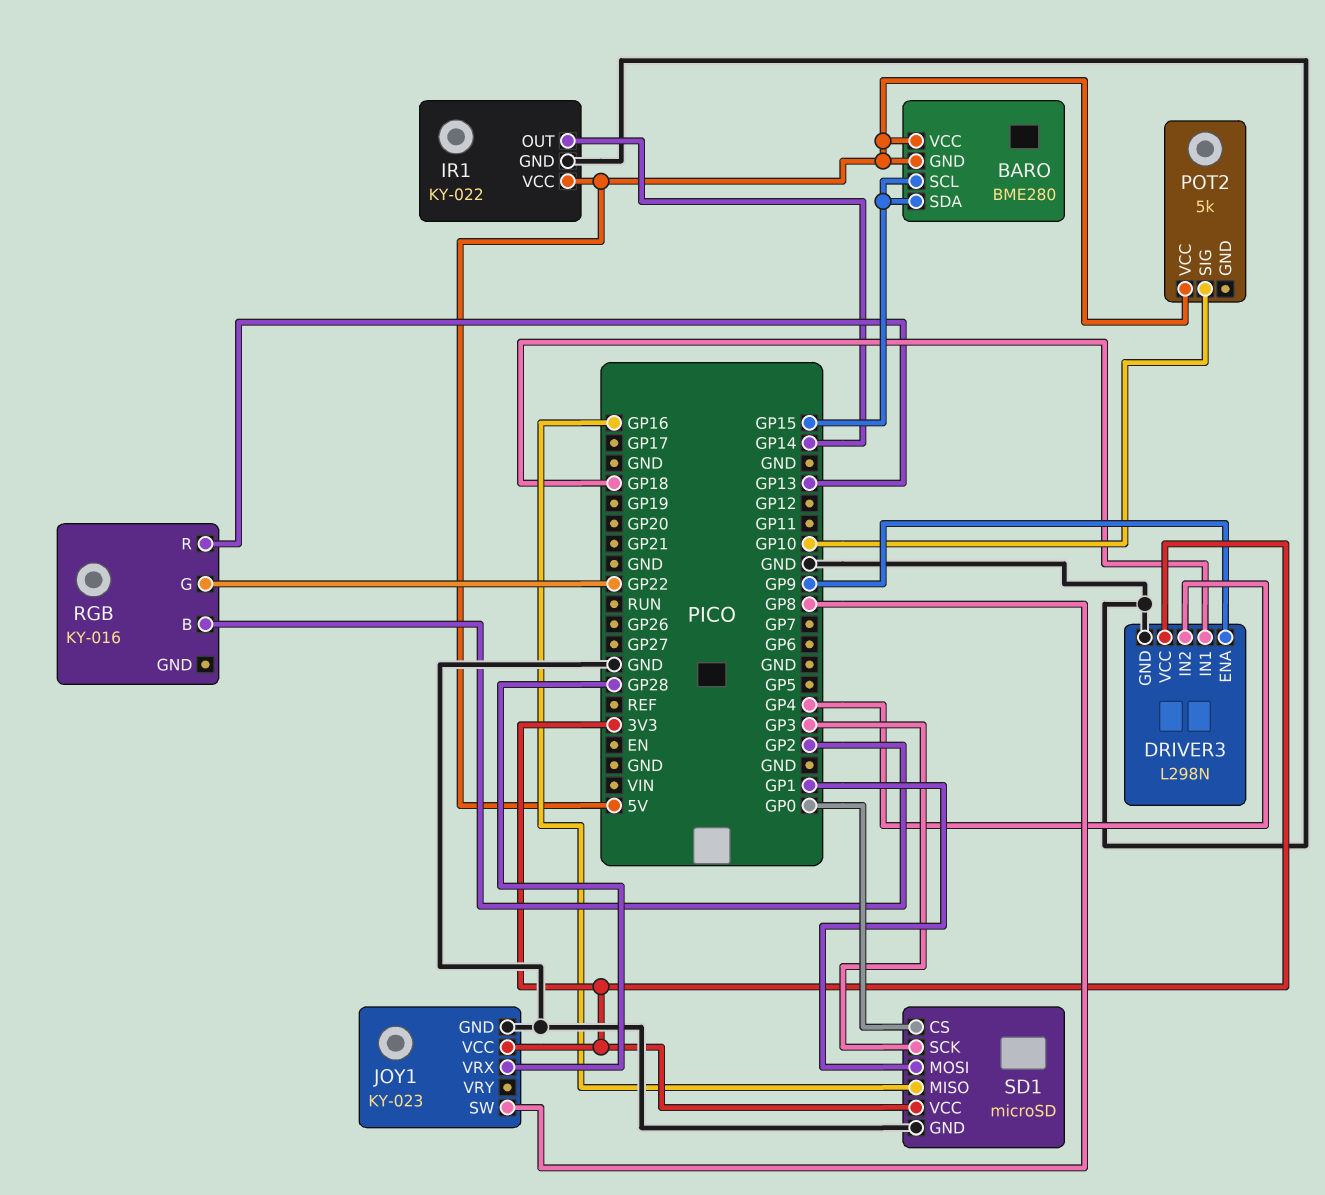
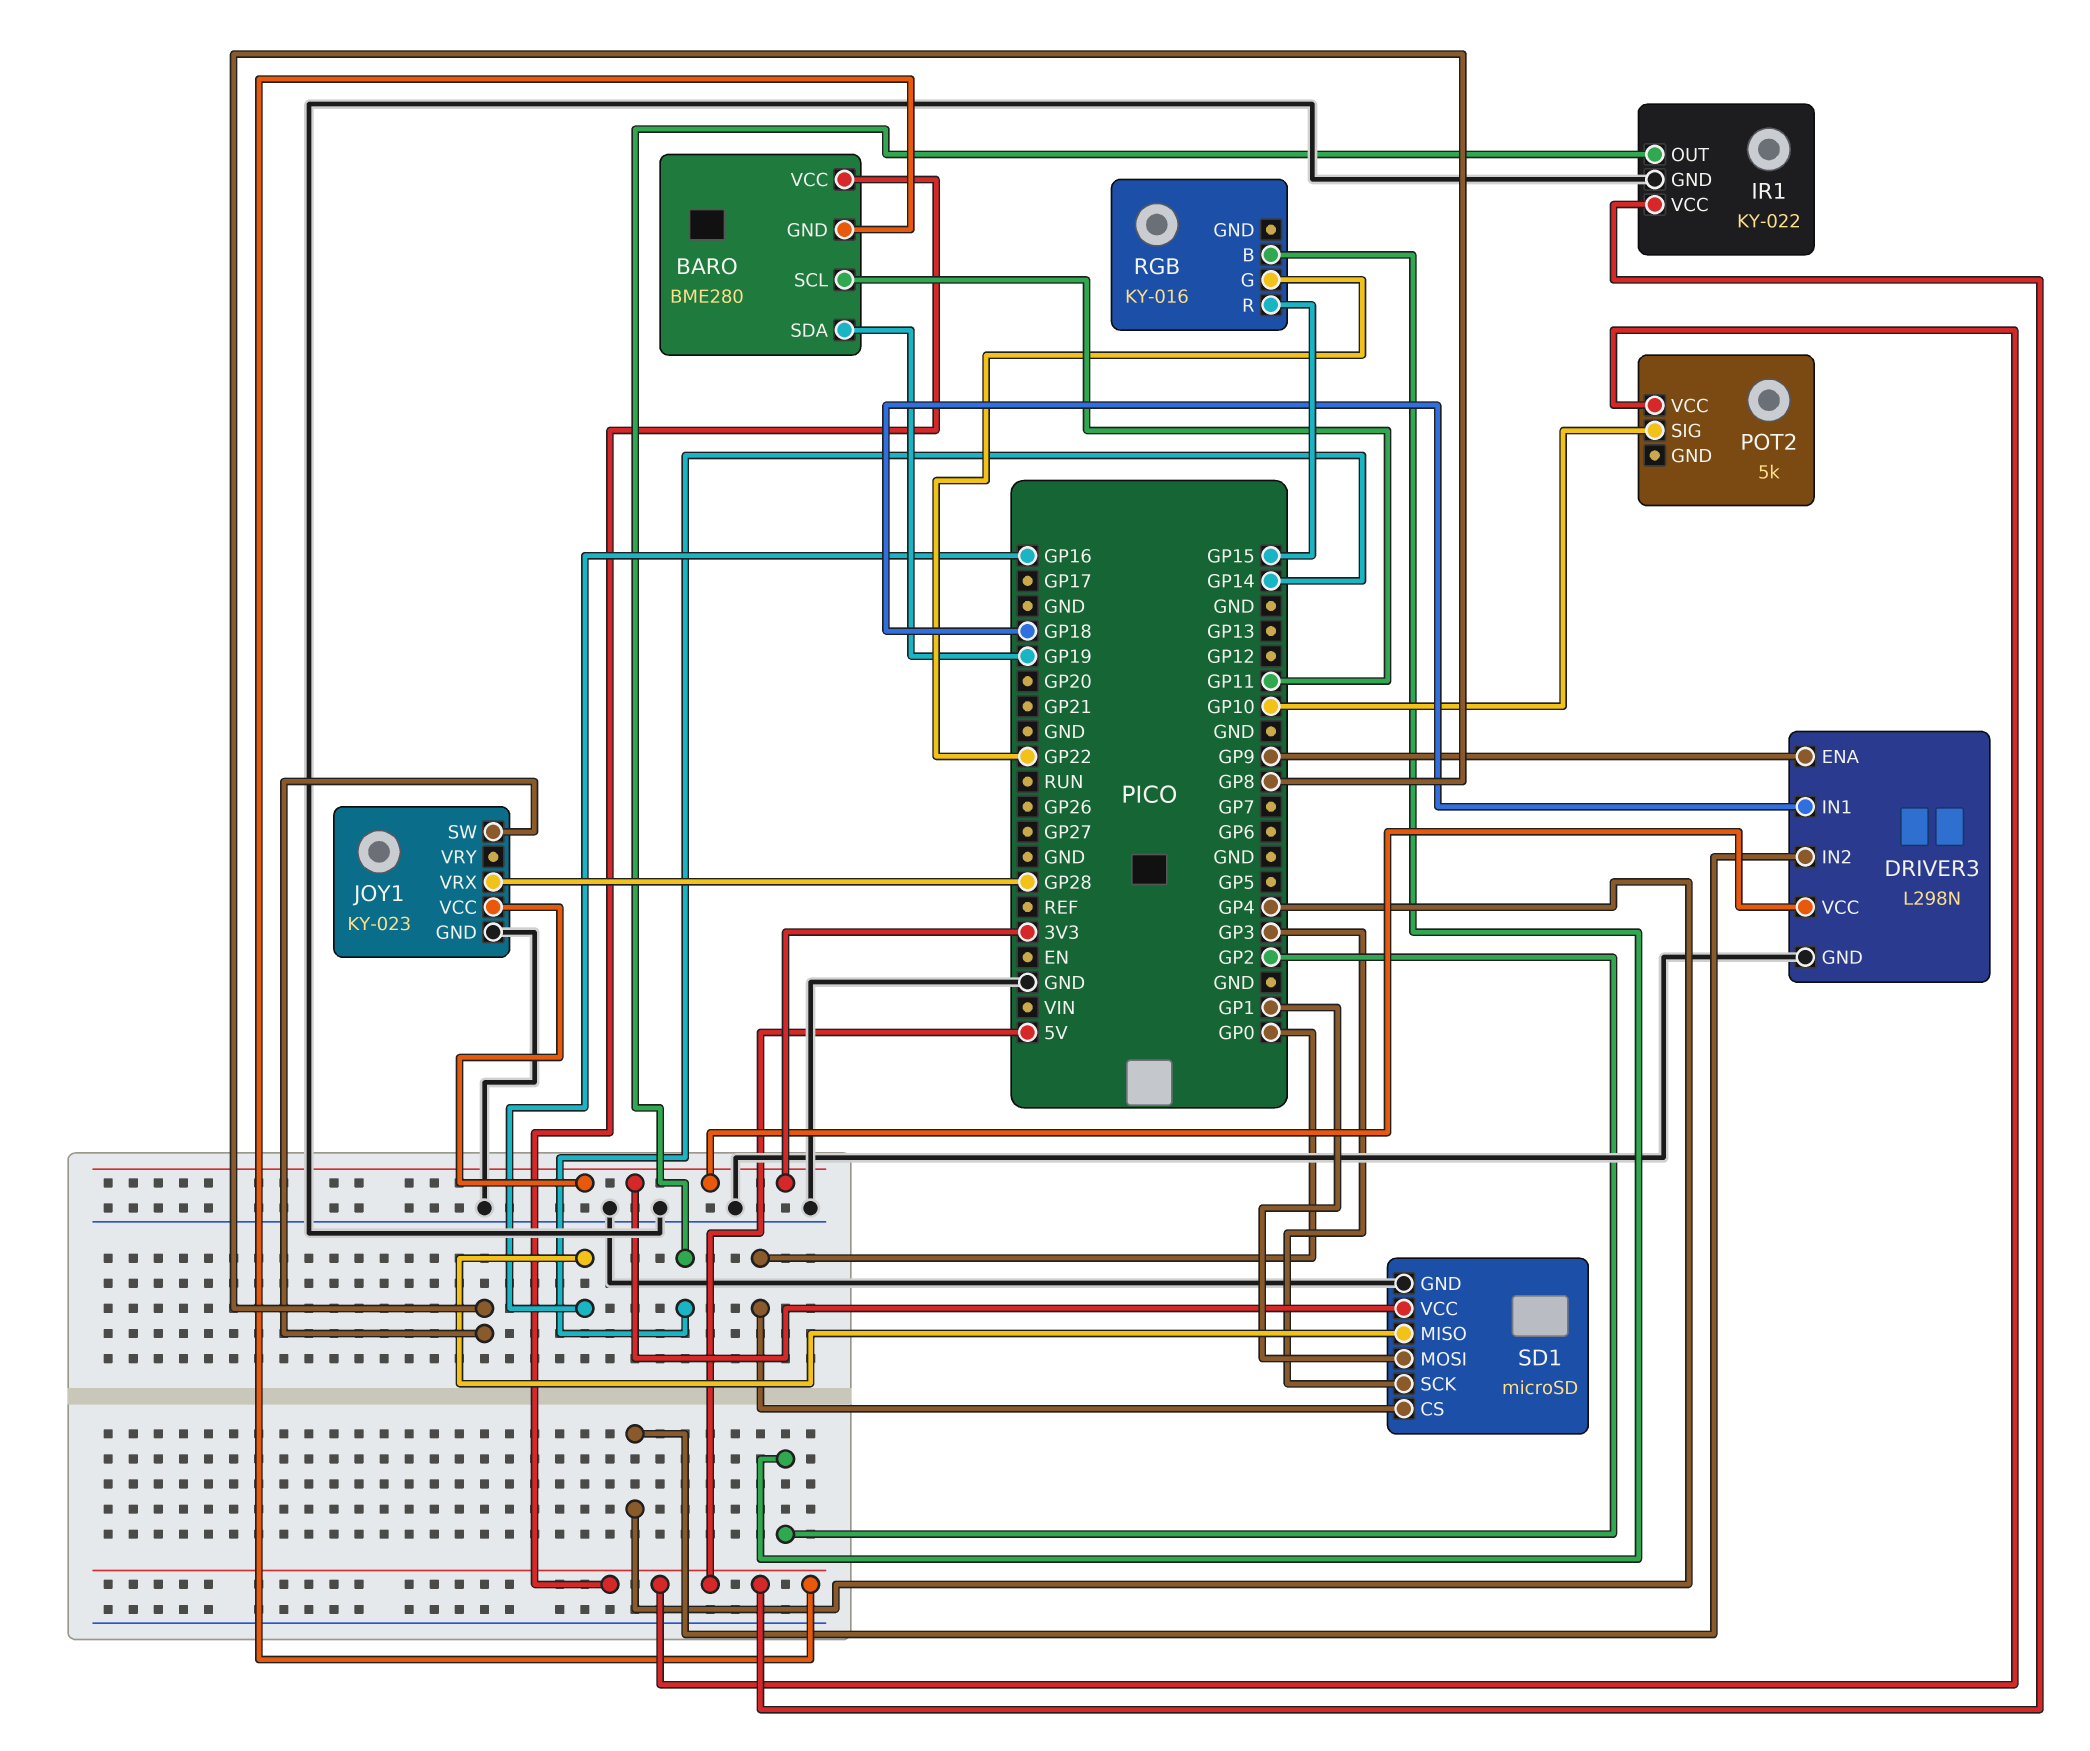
BARO pin SCL: GP15 -> GP11
BARO pin SDA: GP15 -> GP19
RGB pin R: GP13 -> GP15

